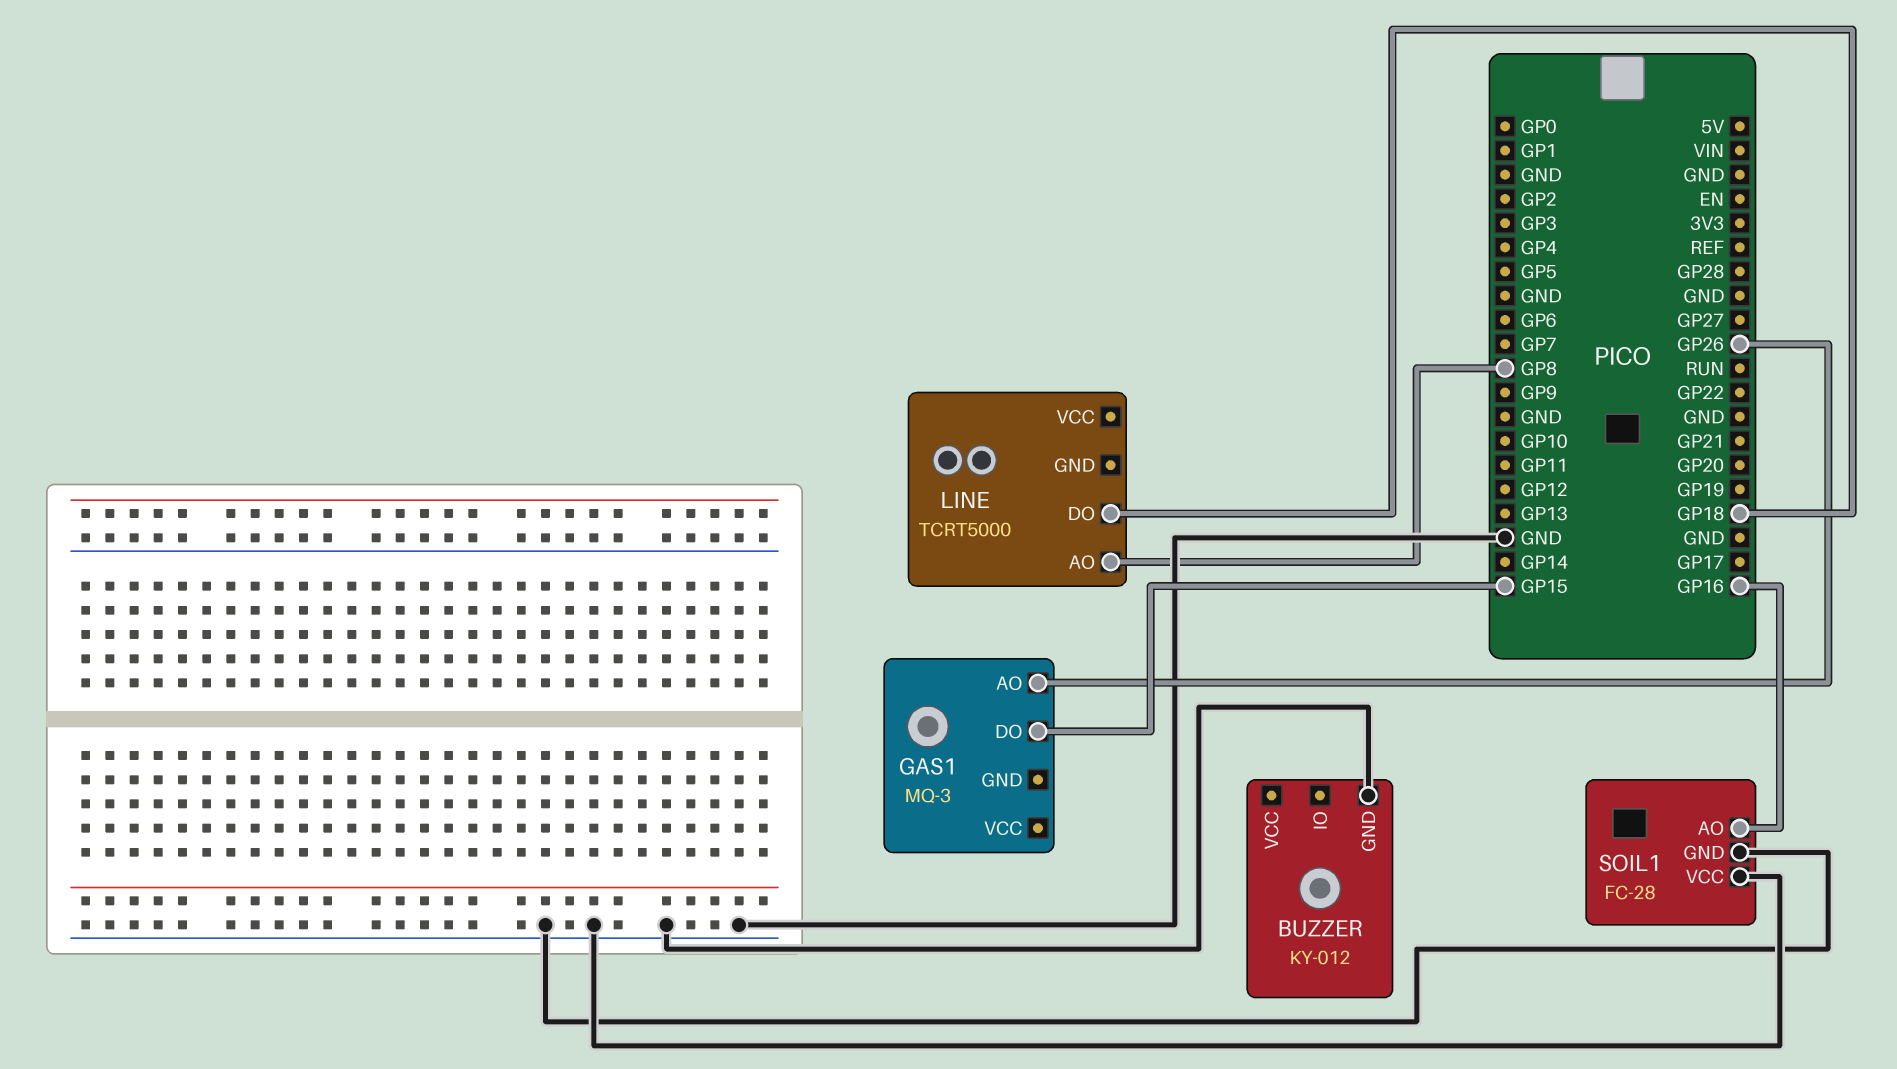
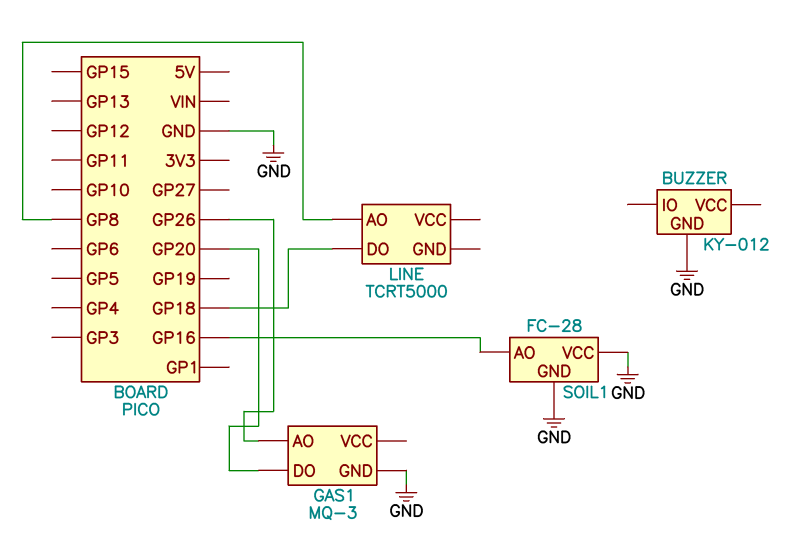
GAS1 pin DO: GP15 -> GP20
GAS1 pin GND: none -> GND

